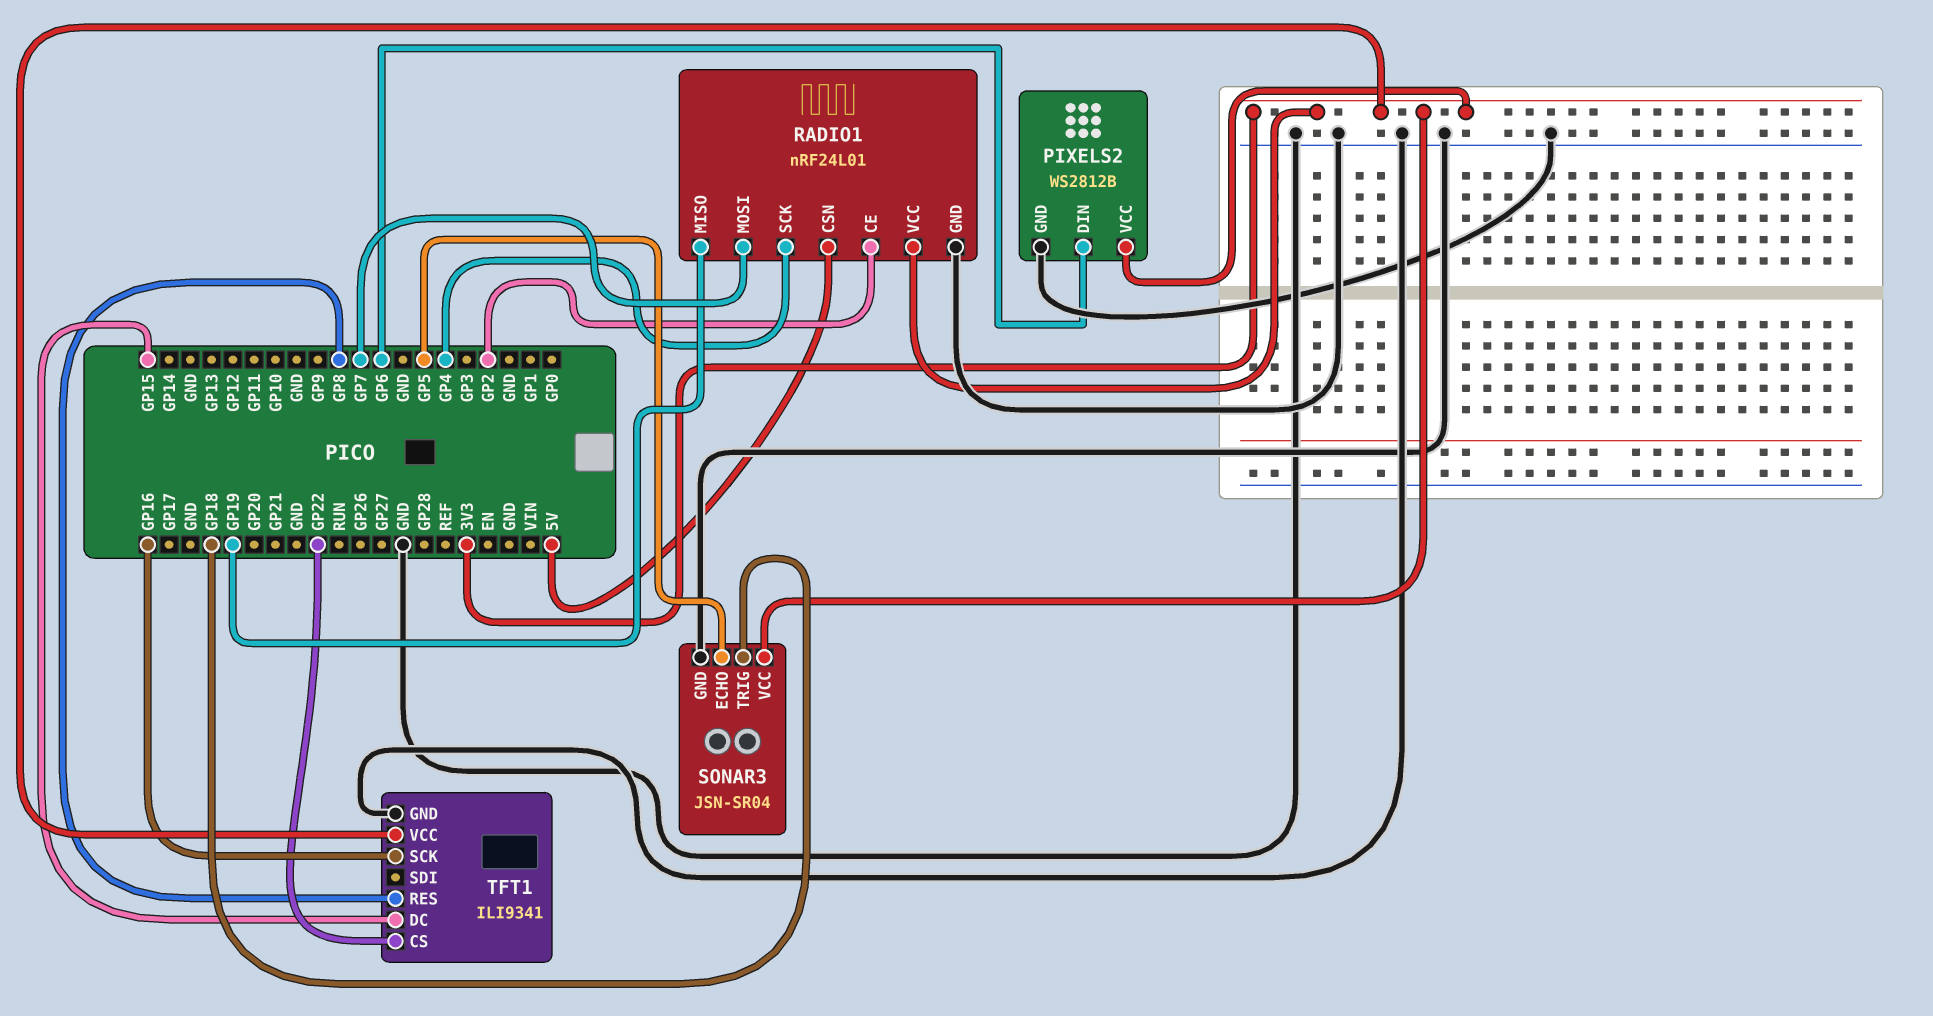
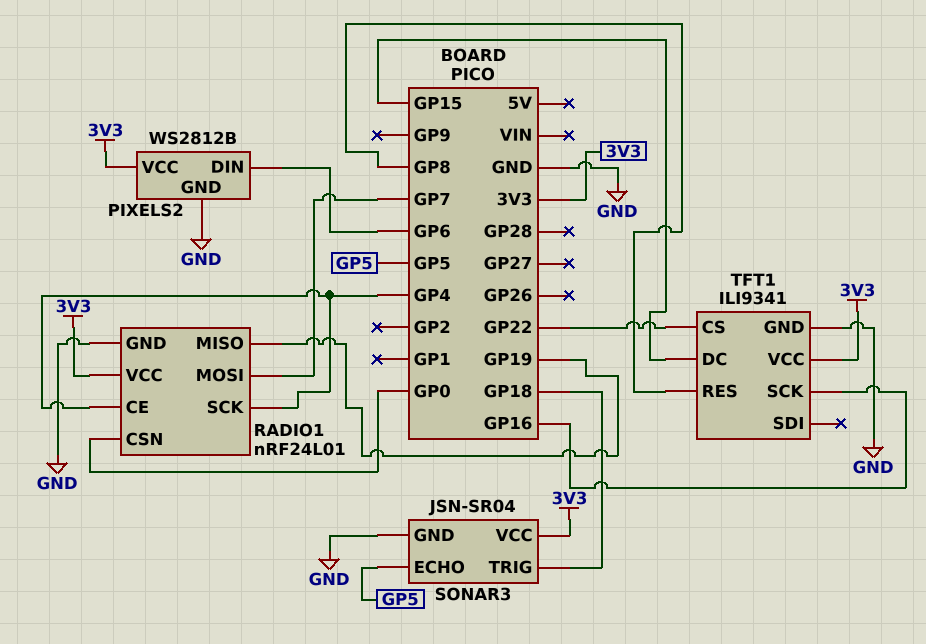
RADIO1 pin CE: GP2 -> GP4
RADIO1 pin CSN: 5V -> GP0

